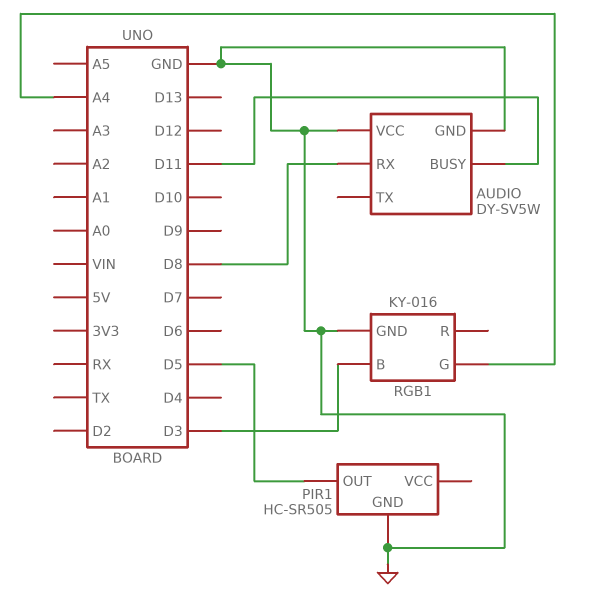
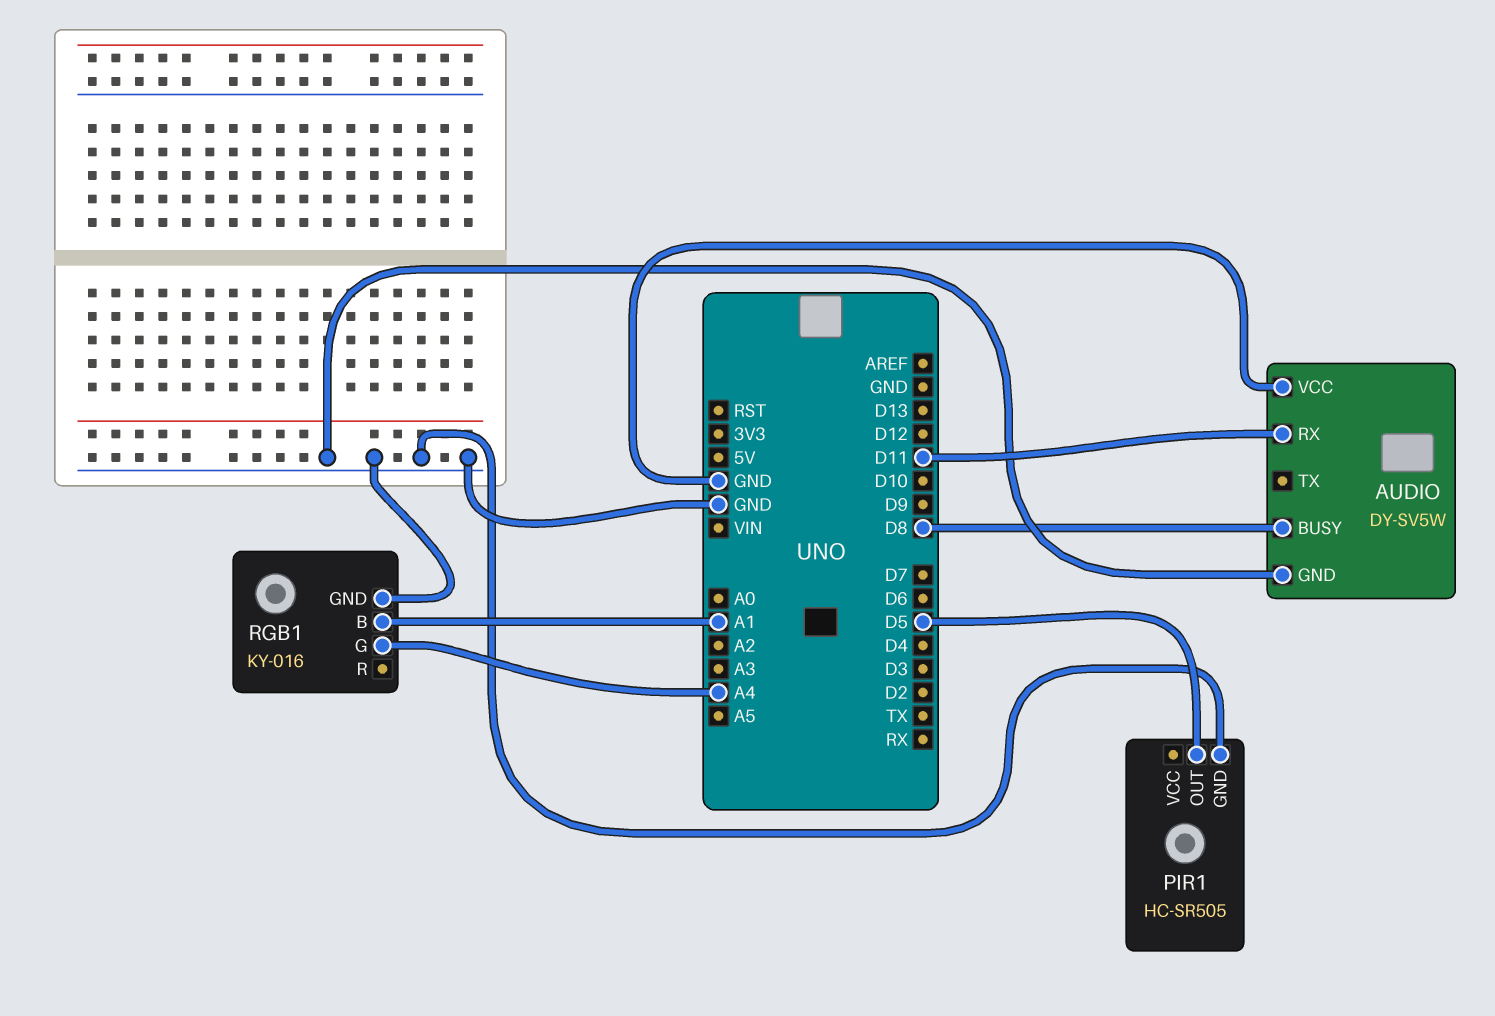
AUDIO pin BUSY: D11 -> D8
AUDIO pin RX: D8 -> D11
RGB1 pin B: D3 -> A1

